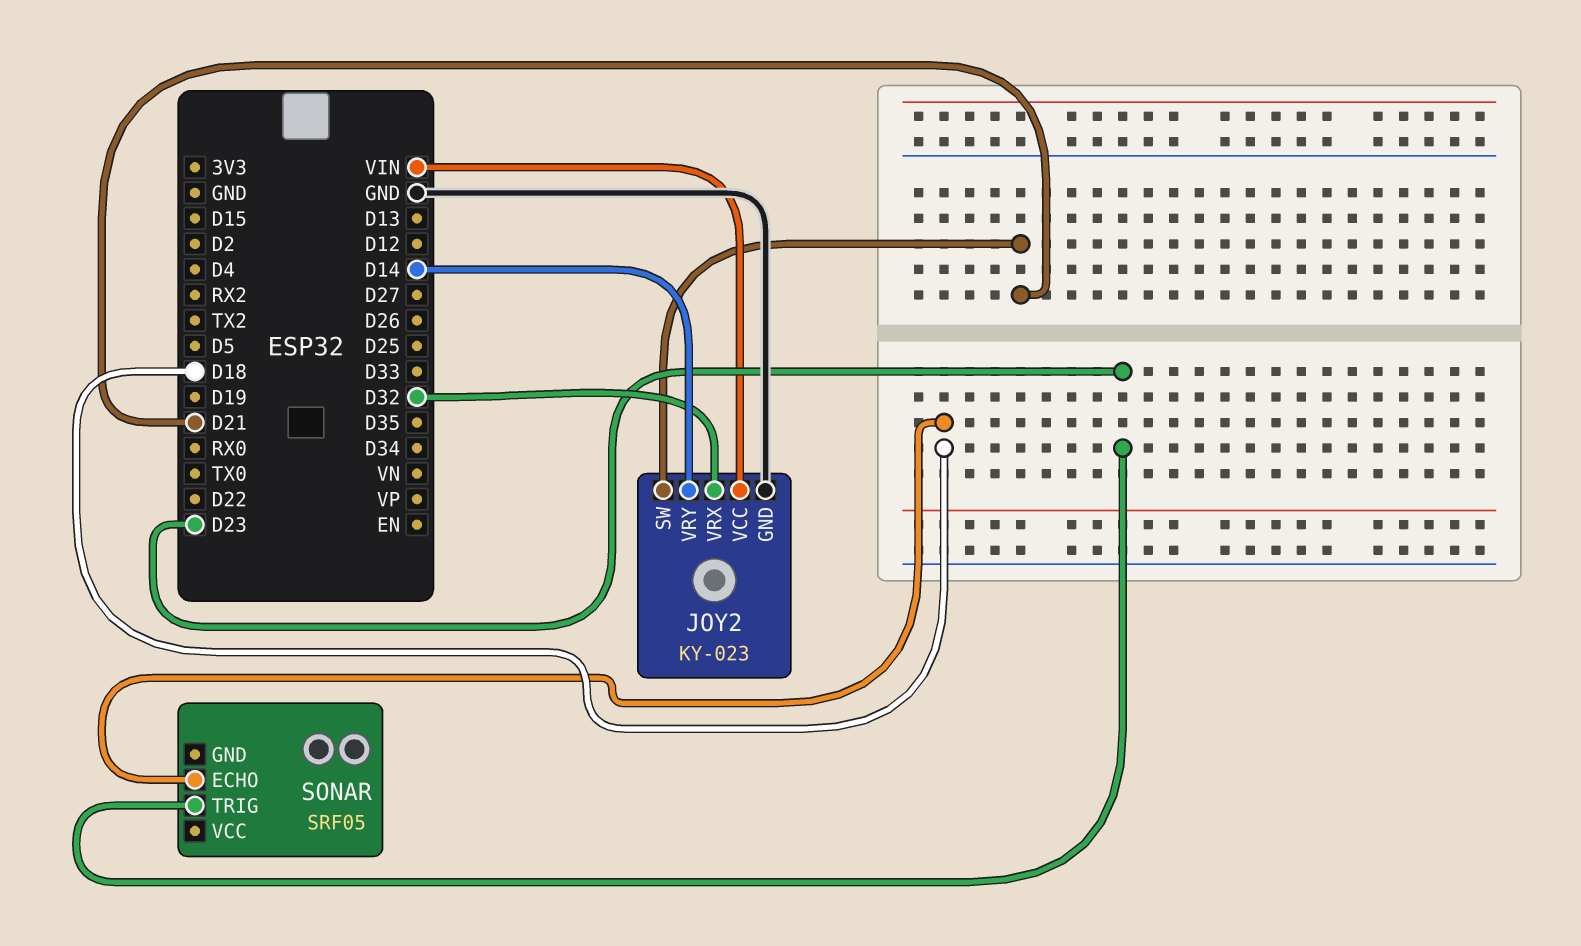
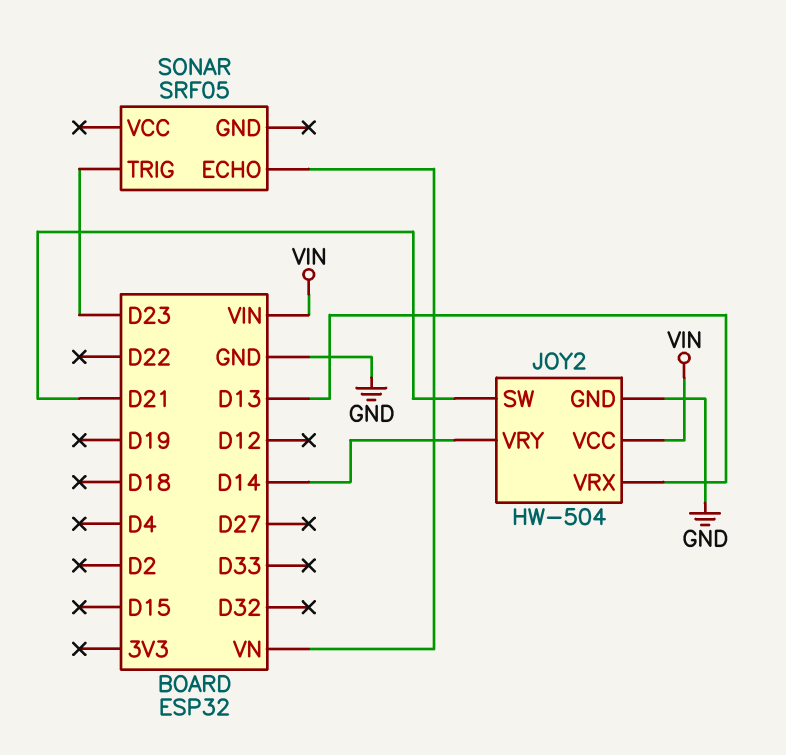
JOY2: KY-023 -> HW-504
JOY2 pin VRX: D32 -> D13
SONAR pin ECHO: D18 -> VN

